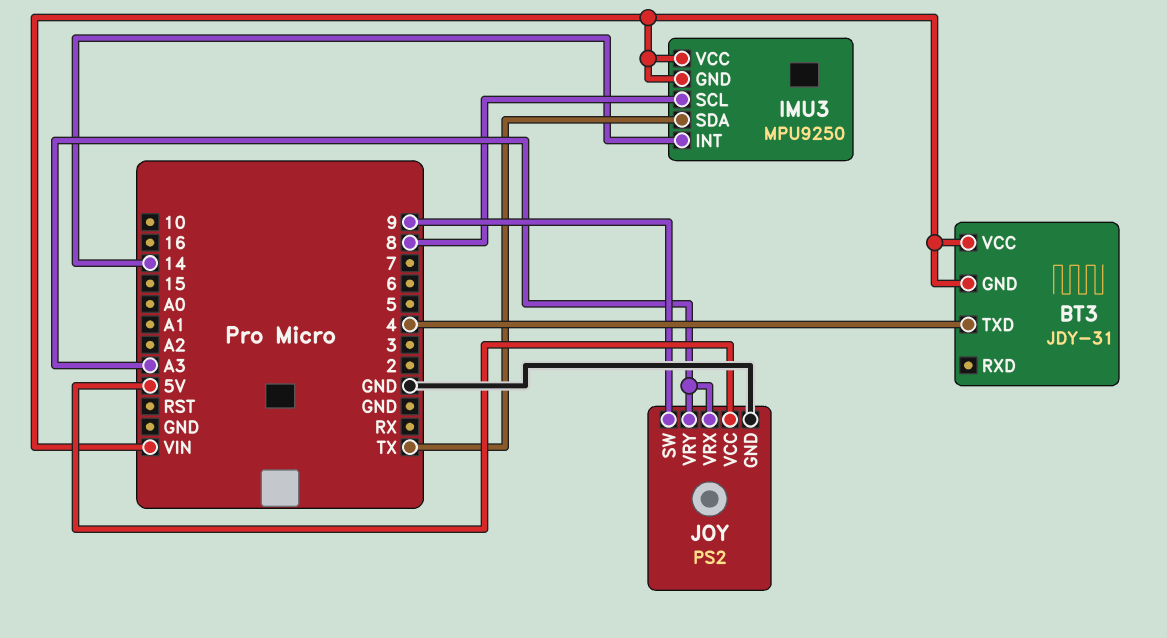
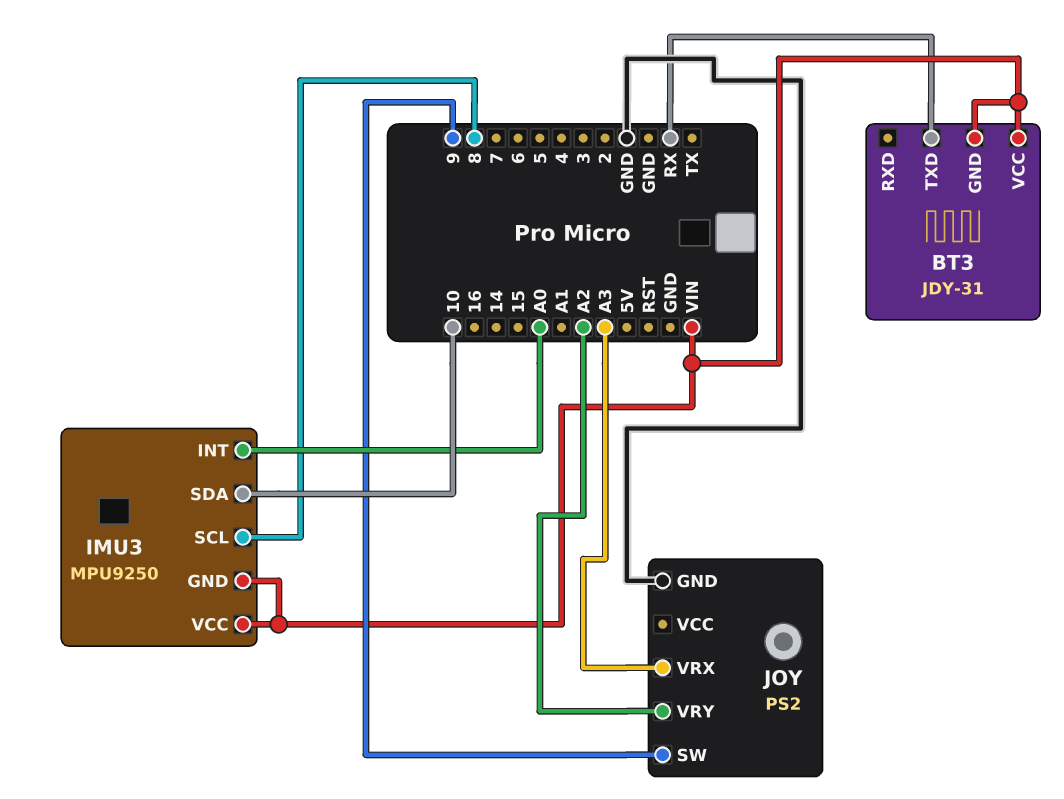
BT3 pin TXD: 4 -> RX
IMU3 pin INT: 14 -> A0
IMU3 pin SDA: TX -> 10
JOY pin VCC: 5V -> none
JOY pin VRY: A3 -> A2

